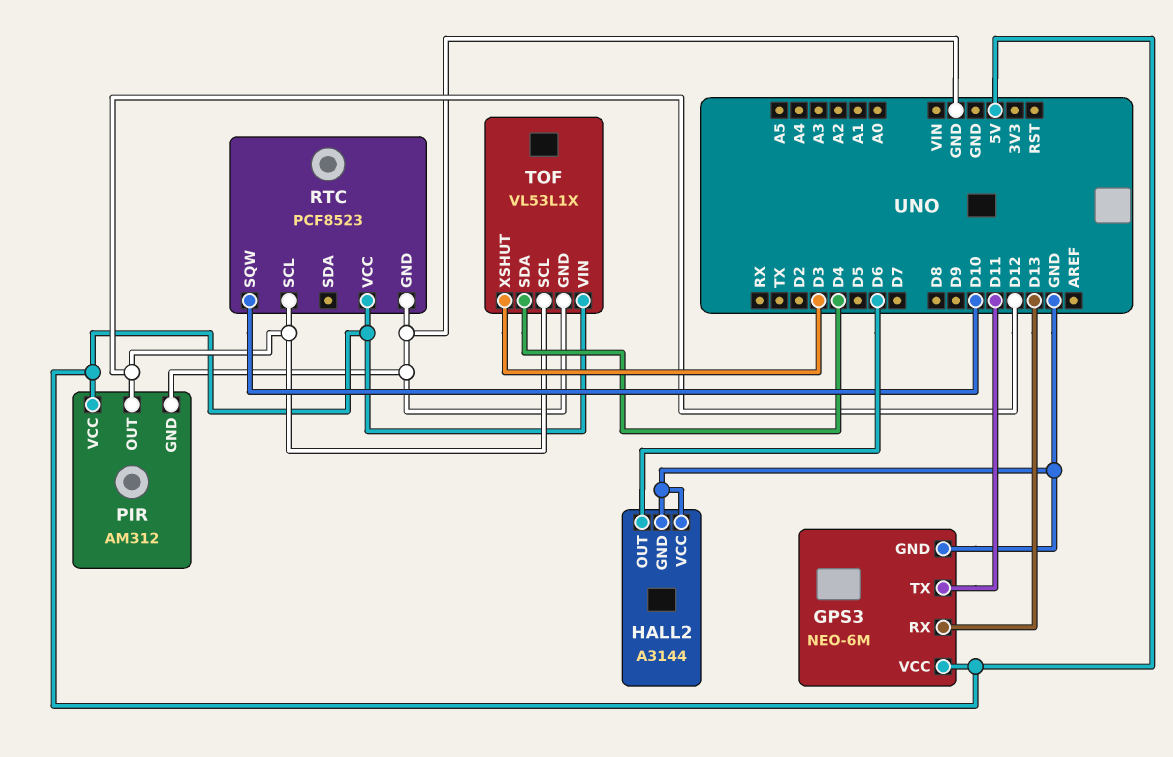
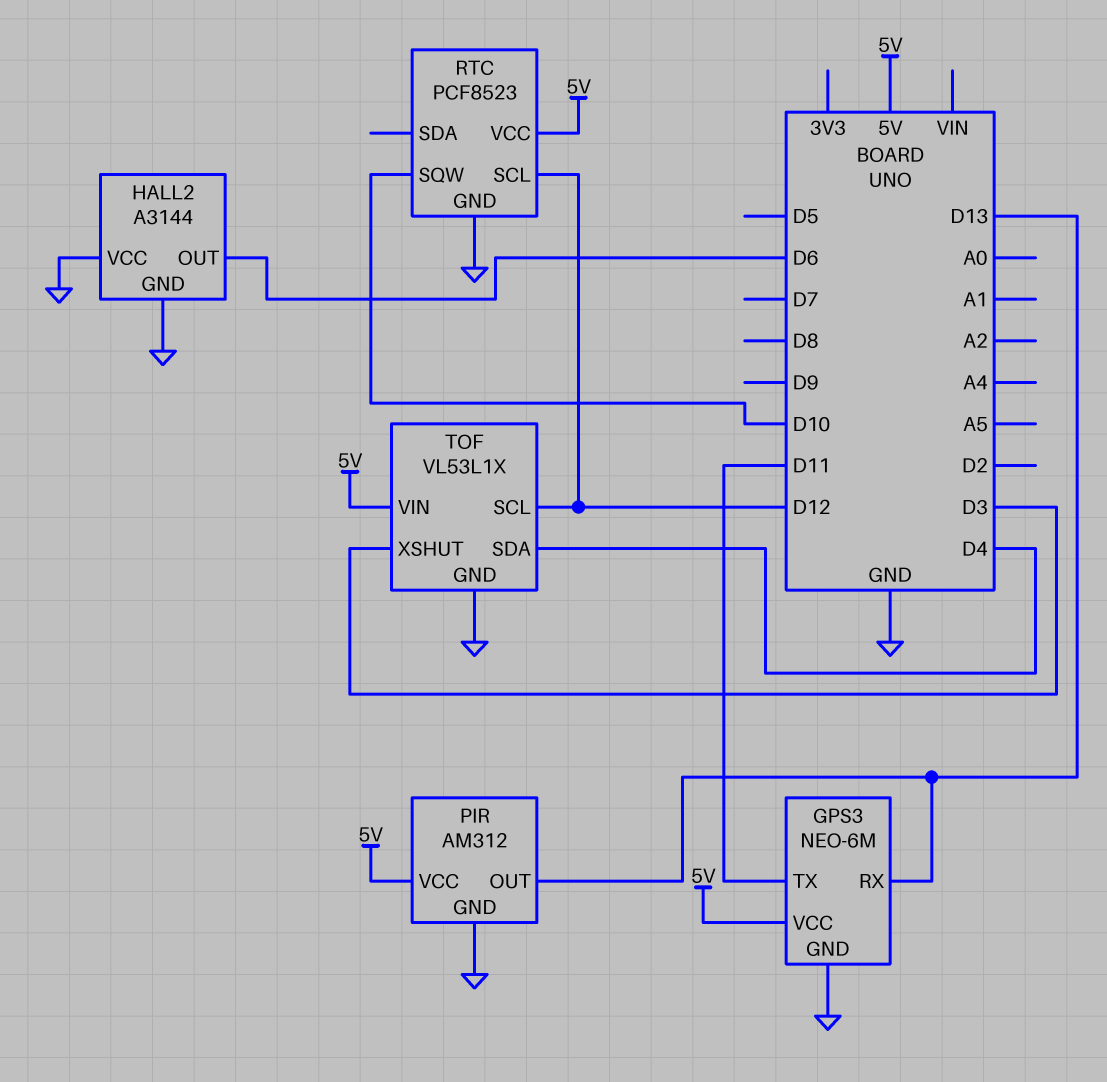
PIR pin OUT: D12 -> D13

